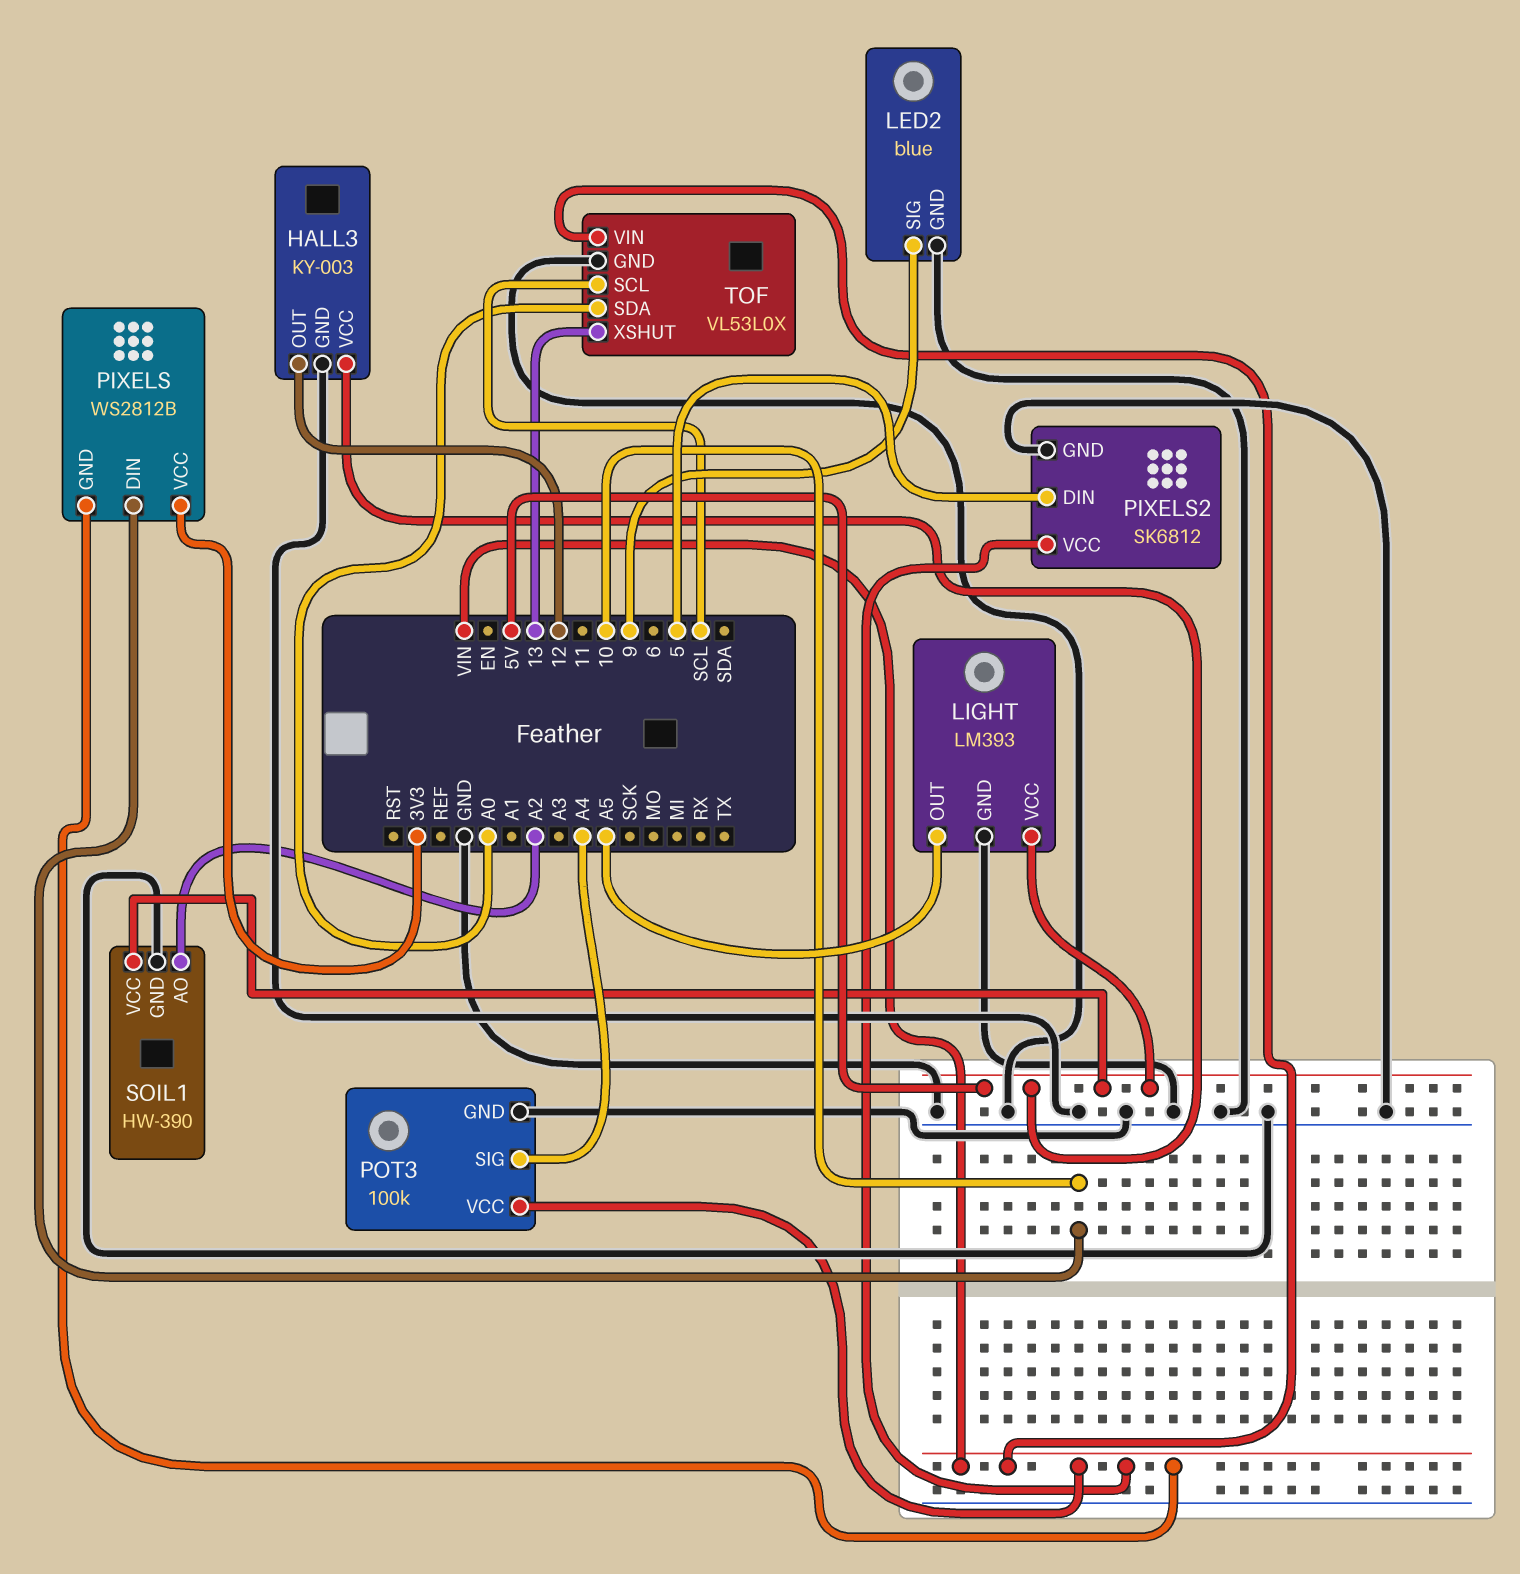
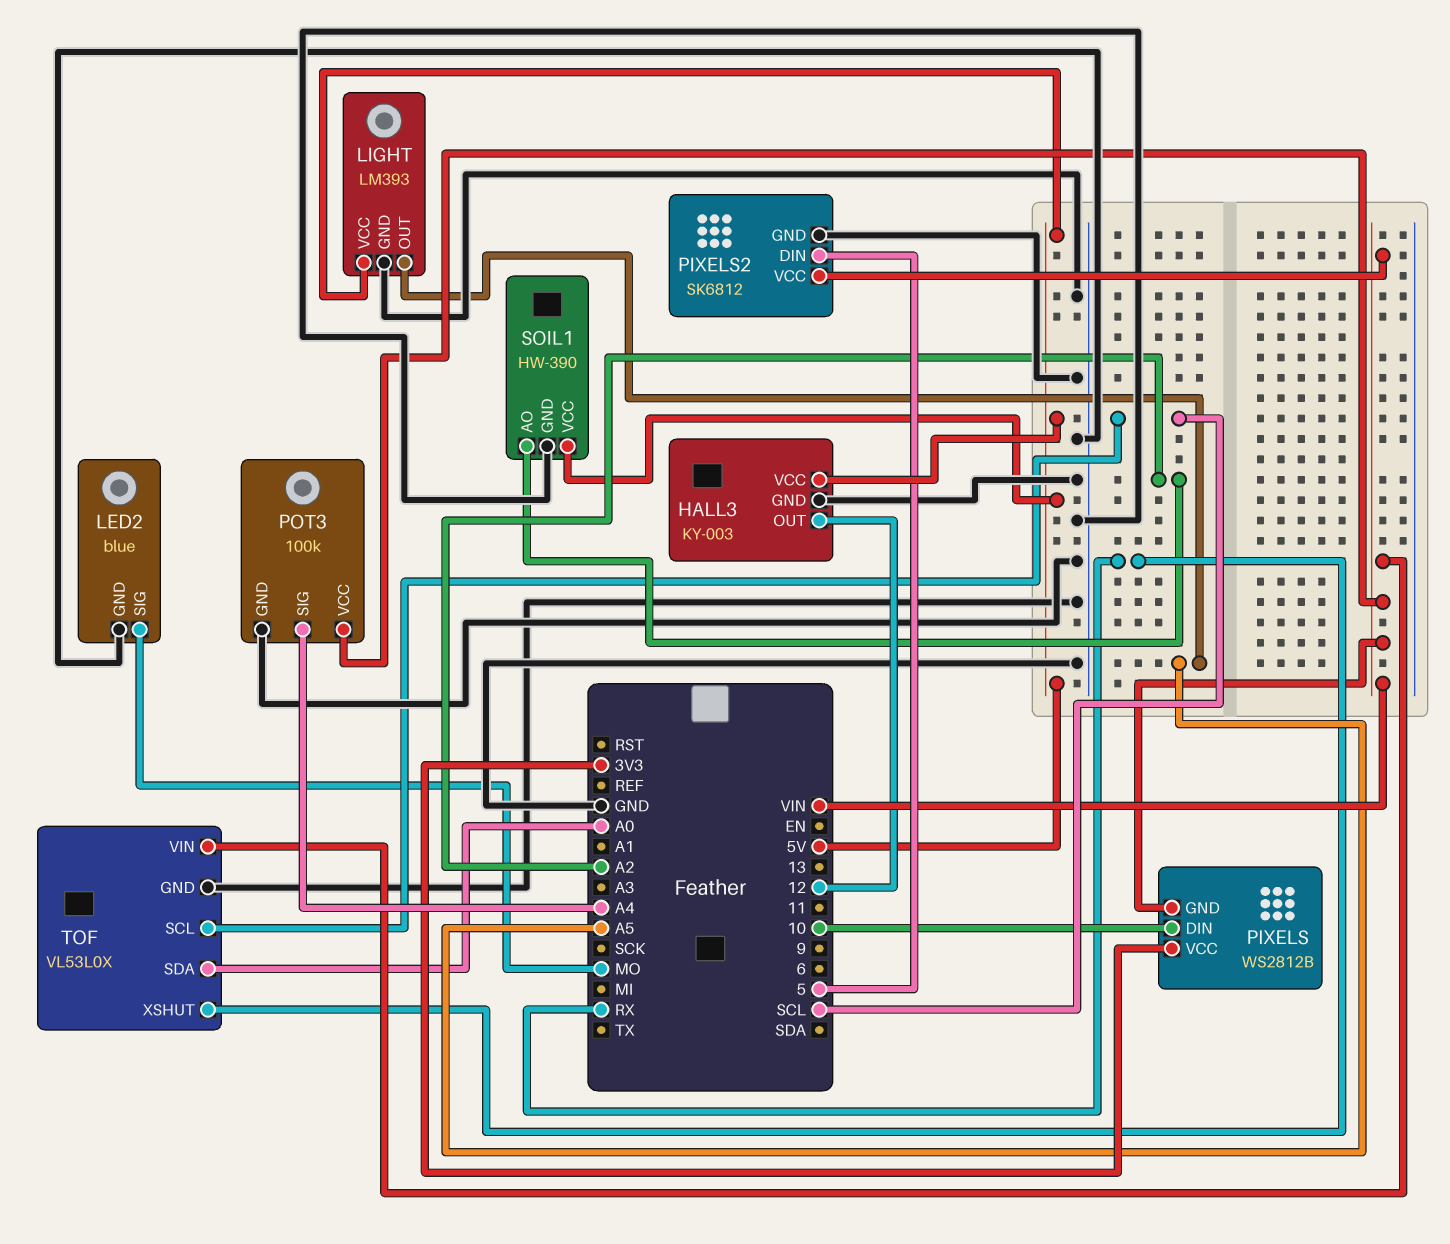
LED2 pin SIG: 9 -> MO
TOF pin XSHUT: 13 -> RX

